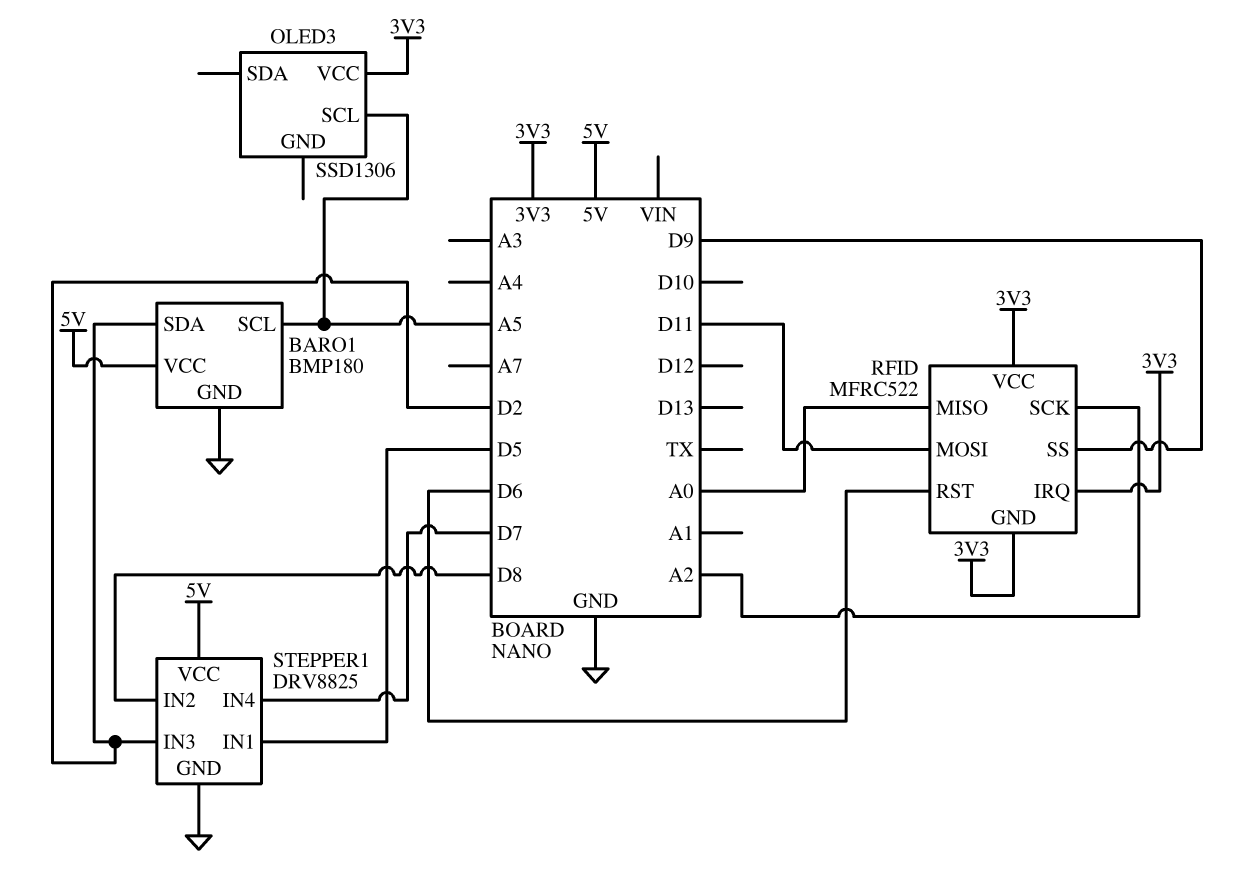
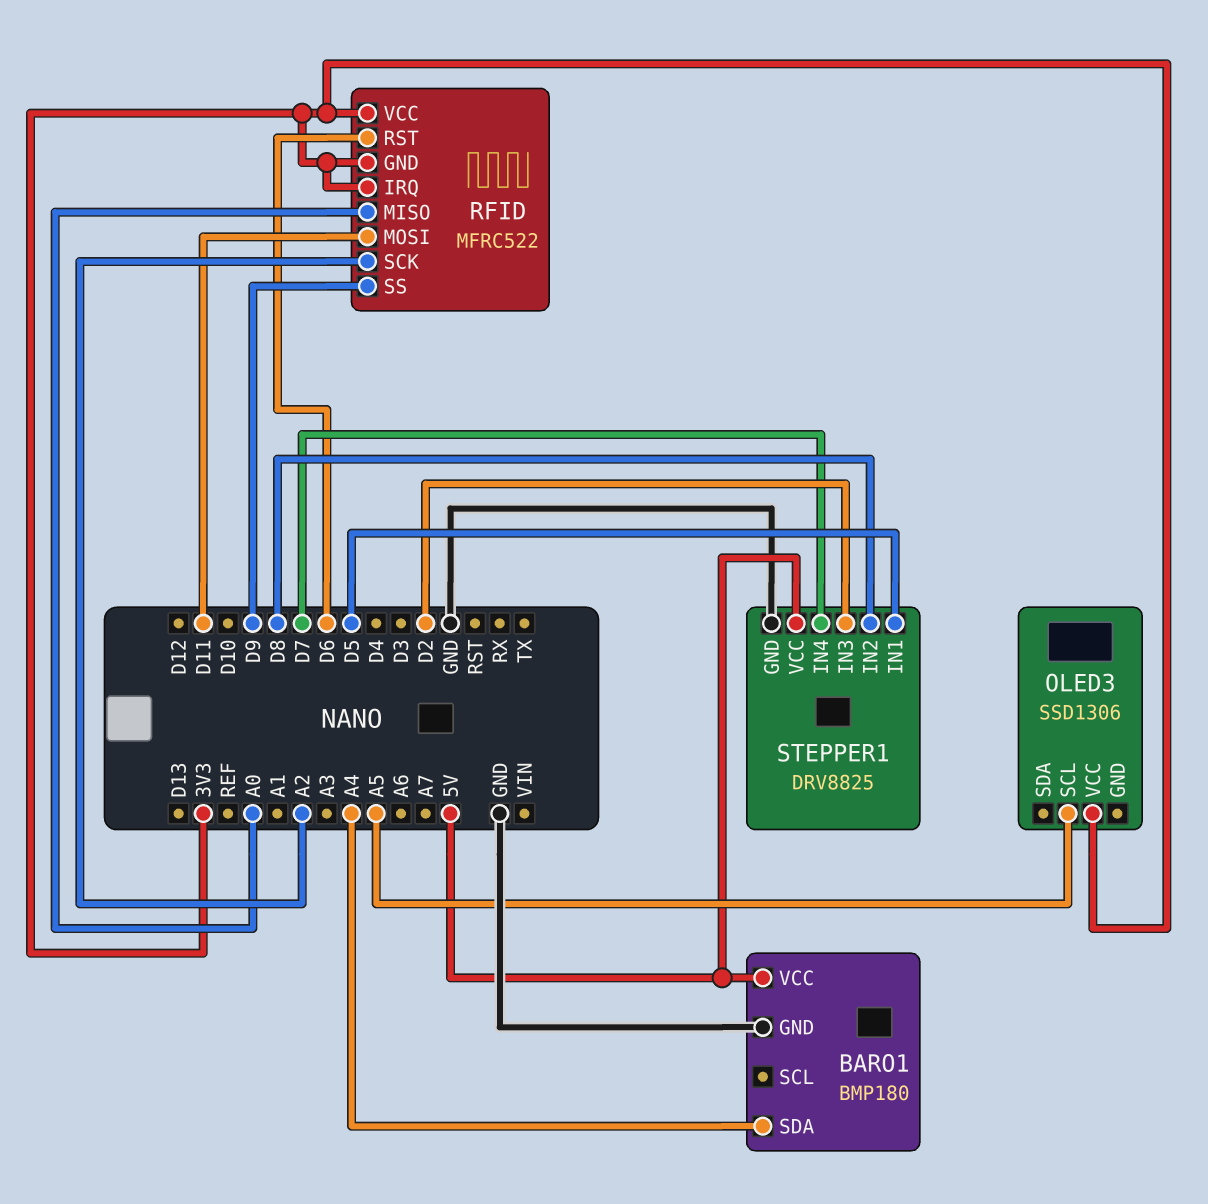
BARO1 pin SCL: A5 -> none
BARO1 pin SDA: D2 -> A4

